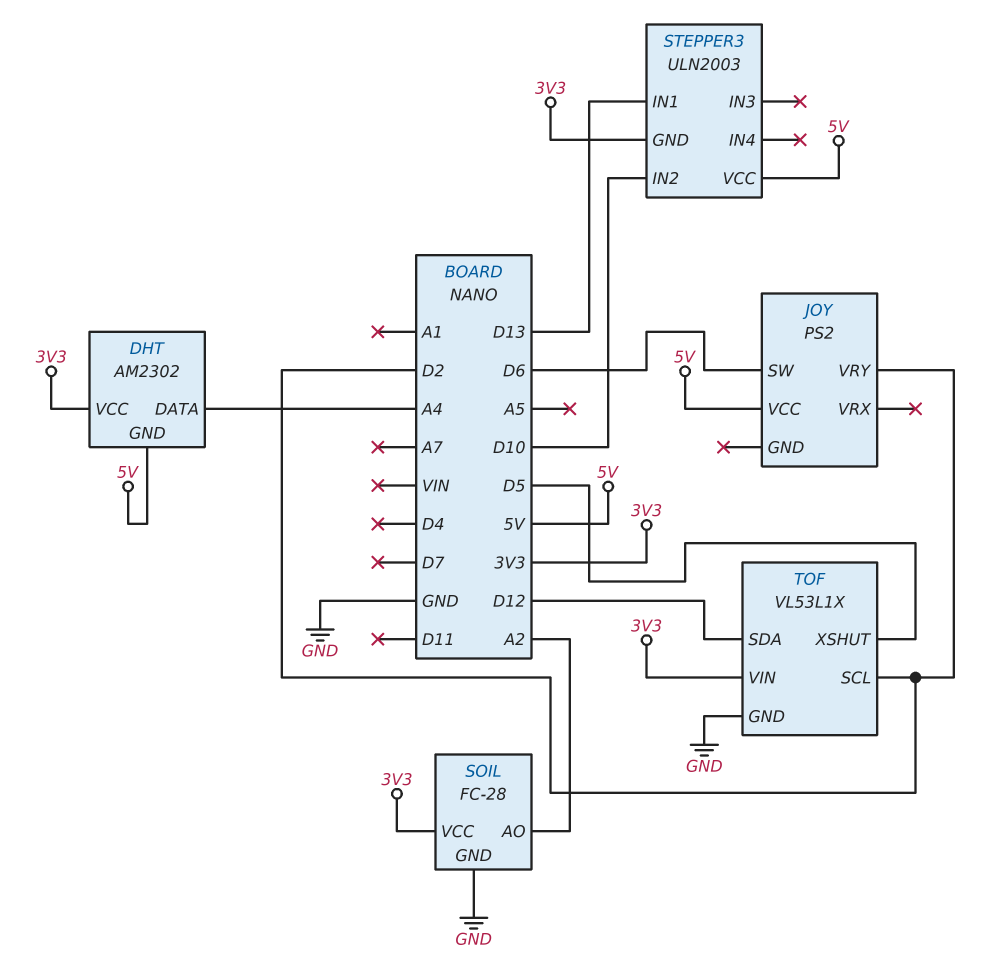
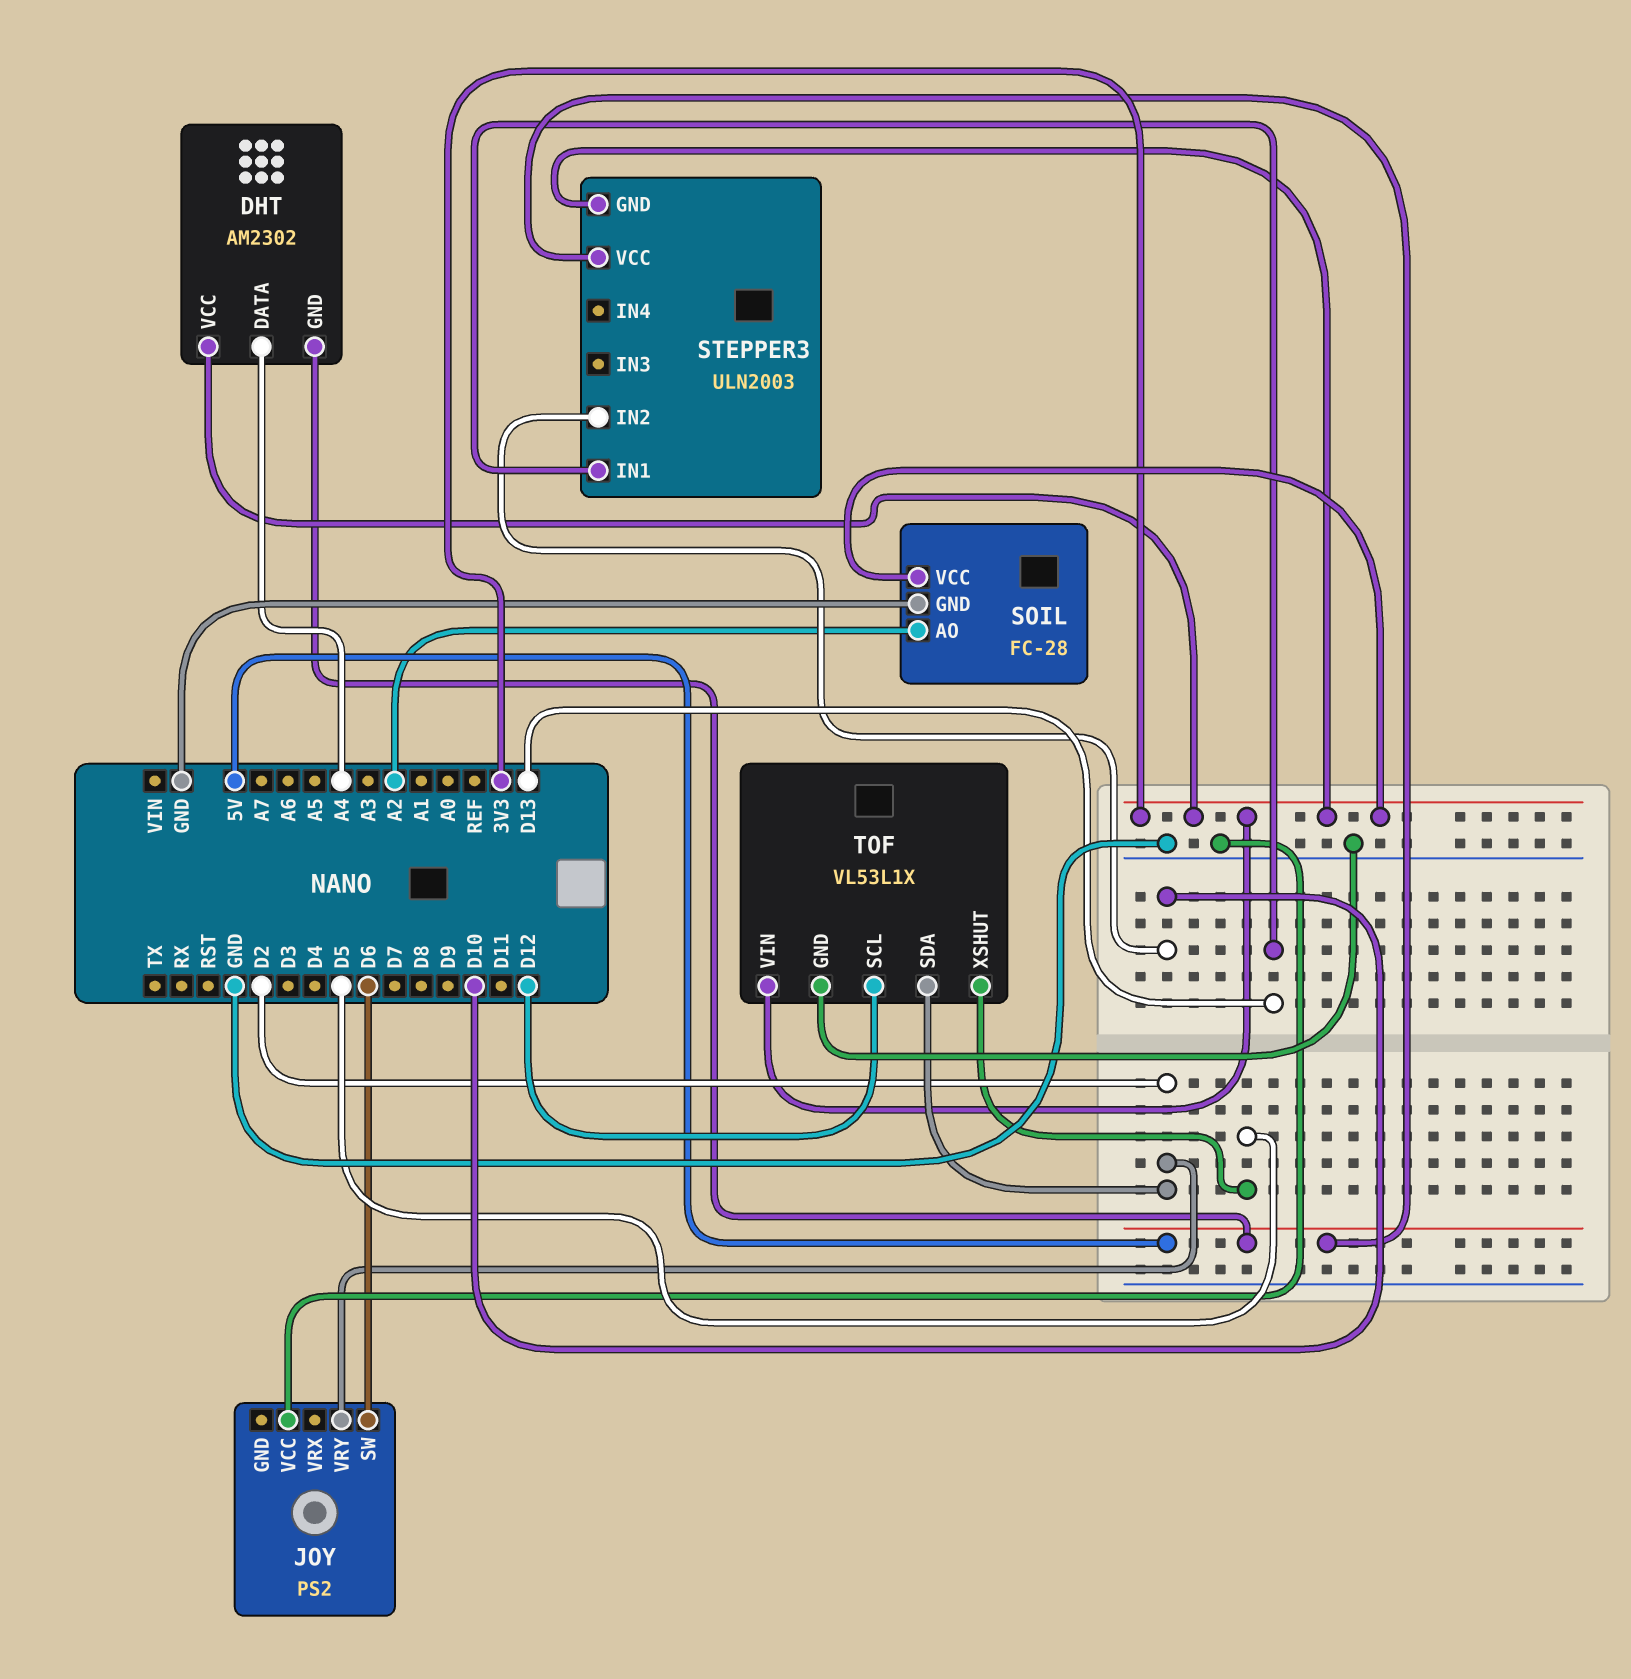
JOY pin VCC: 5V -> GND
TOF pin SCL: D2 -> D12
TOF pin SDA: D12 -> D2

